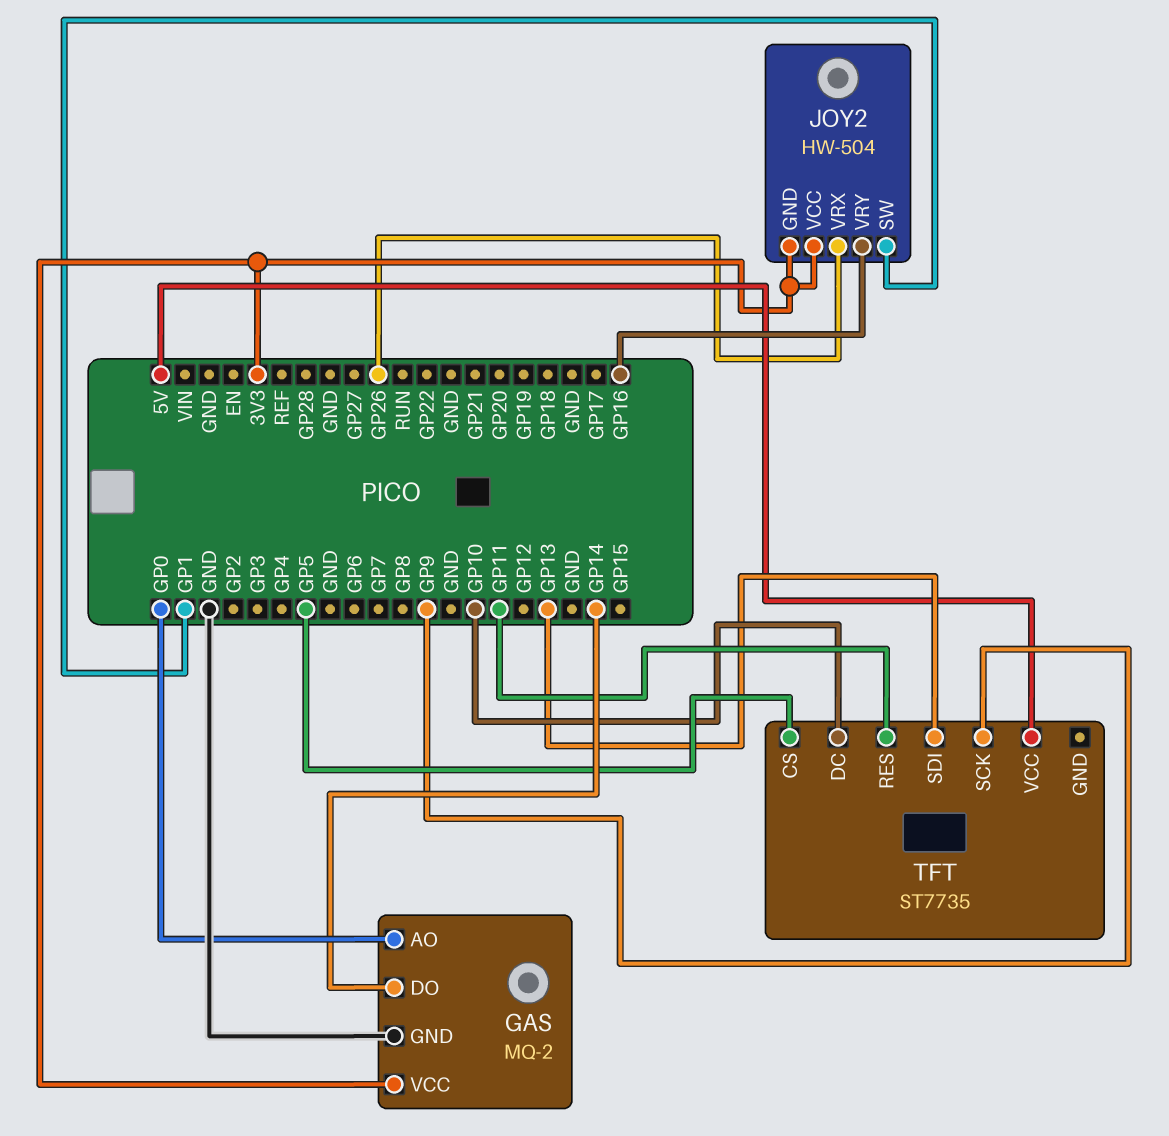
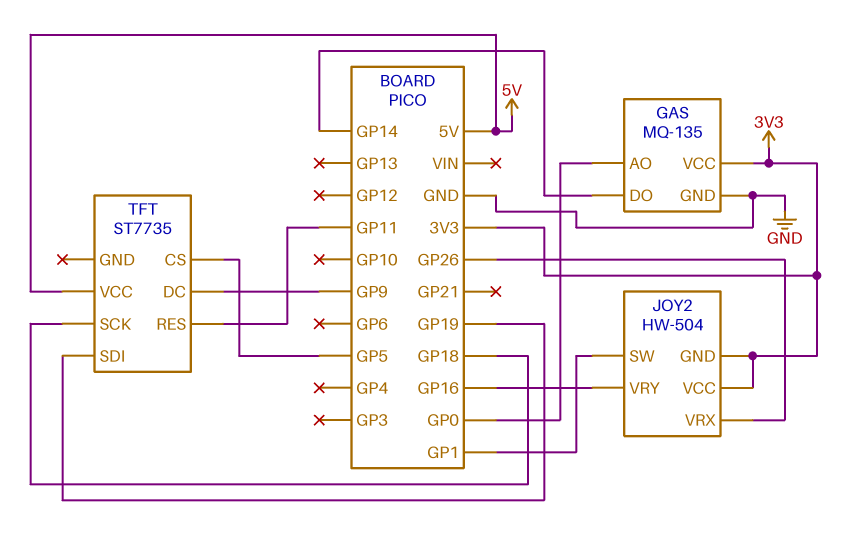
GAS: MQ-2 -> MQ-135
TFT pin DC: GP10 -> GP9
TFT pin SCK: GP9 -> GP18
TFT pin SDI: GP13 -> GP19

